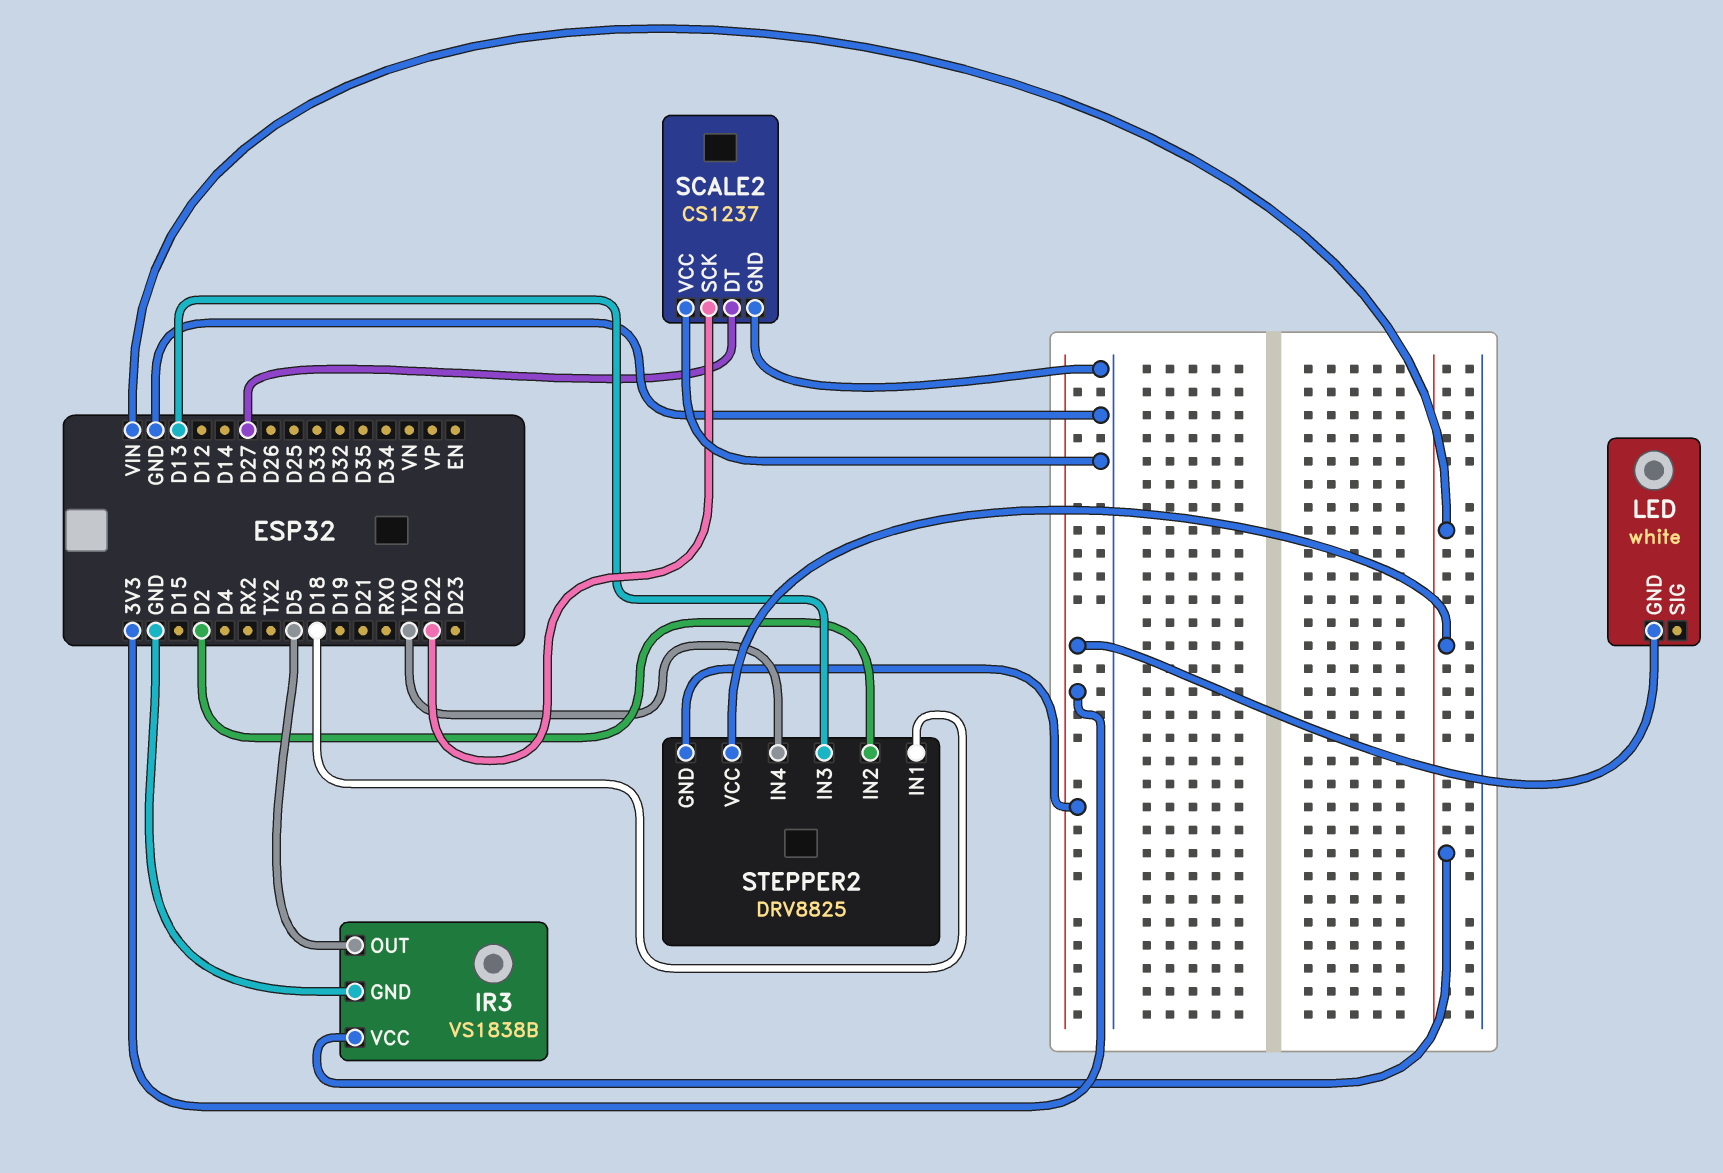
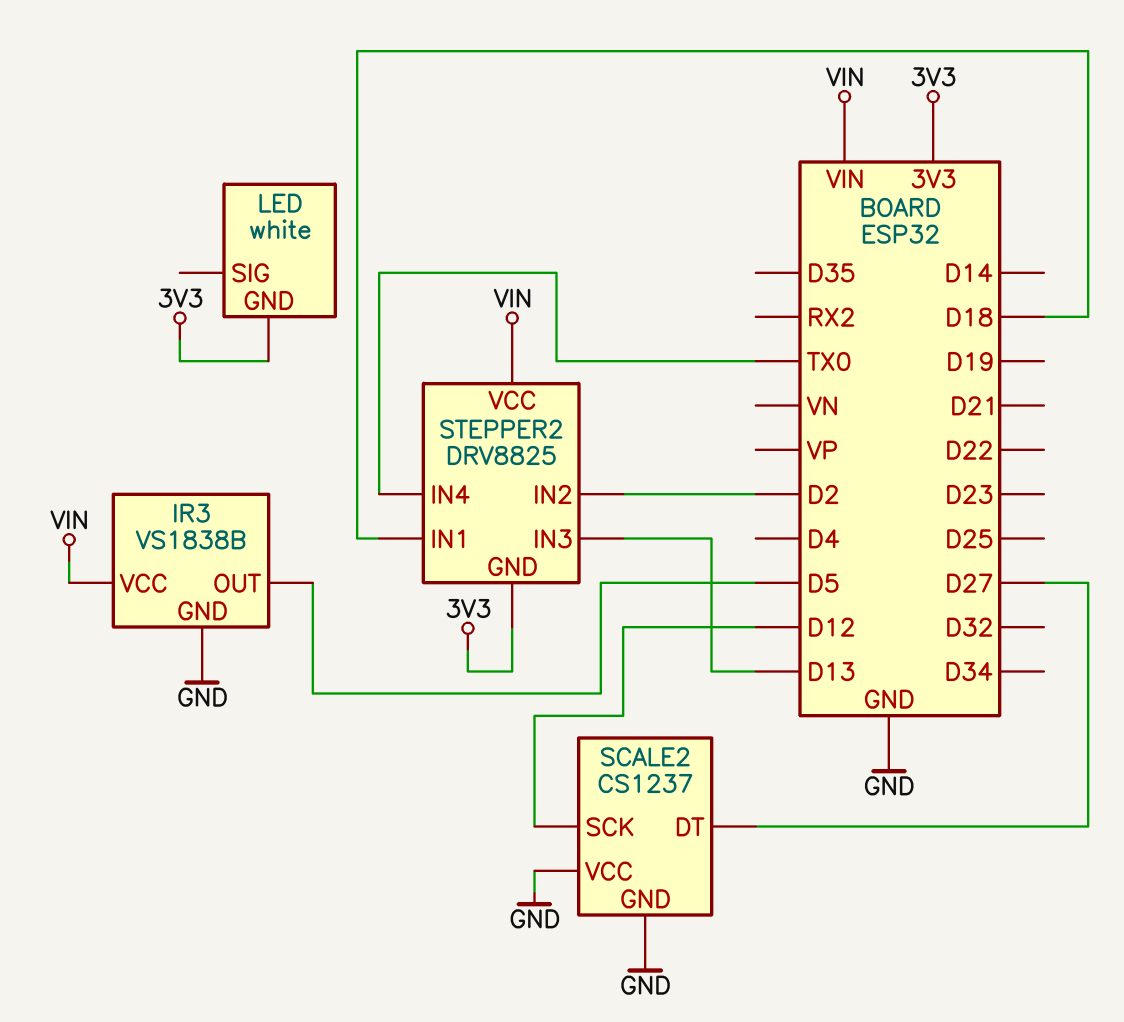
SCALE2 pin SCK: D22 -> D12

